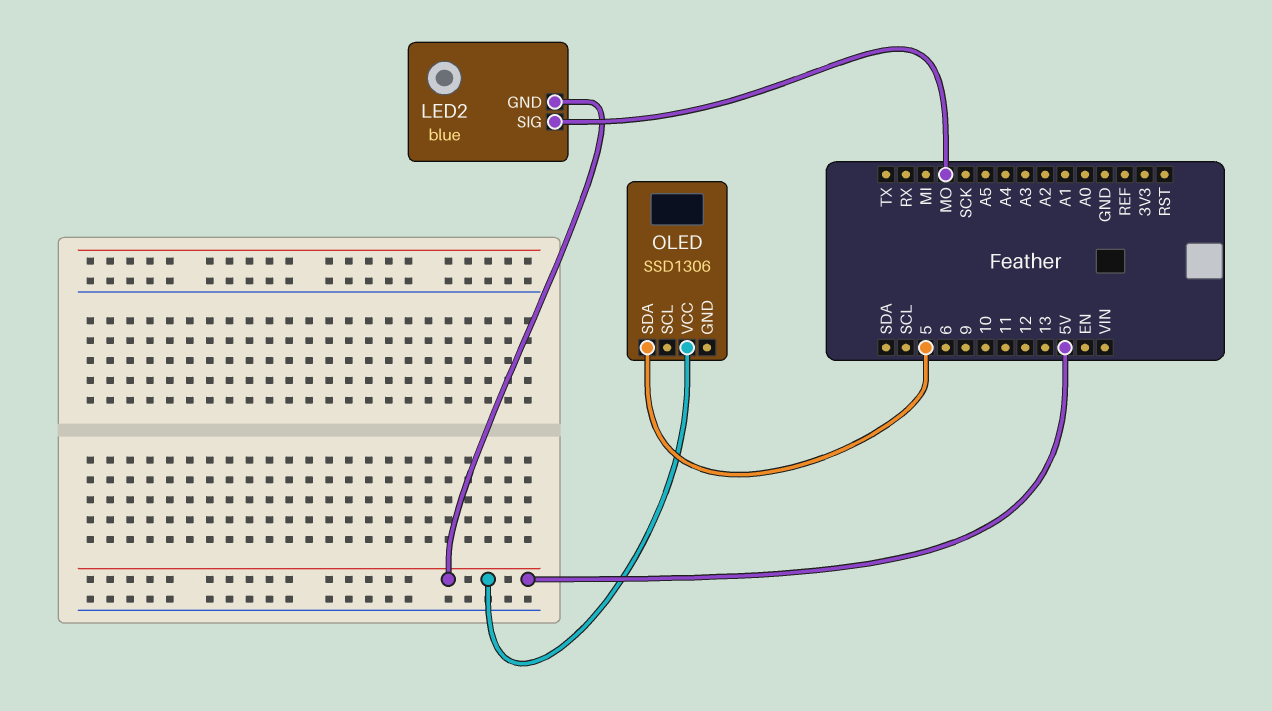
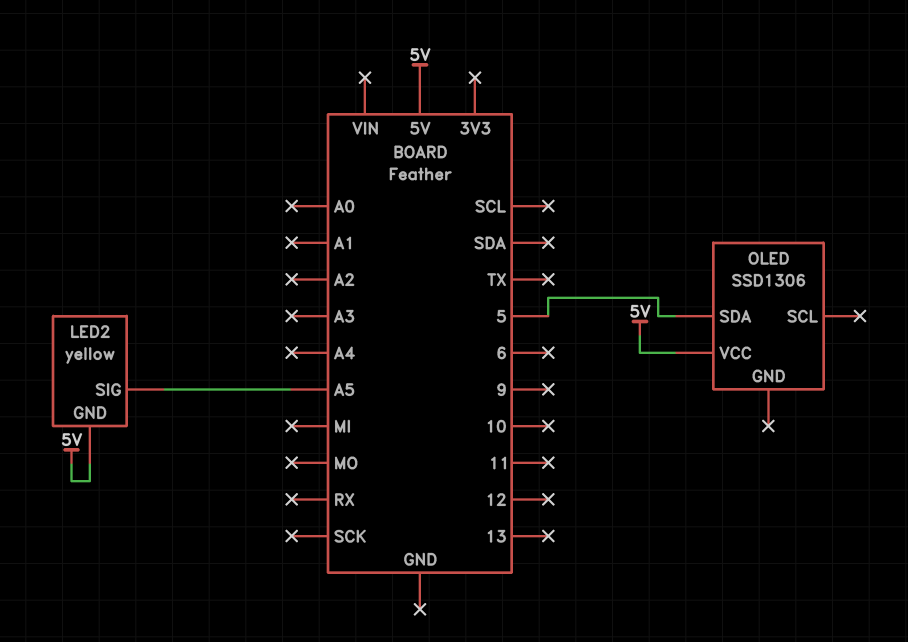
LED2: blue -> yellow
LED2 pin SIG: MO -> A5

